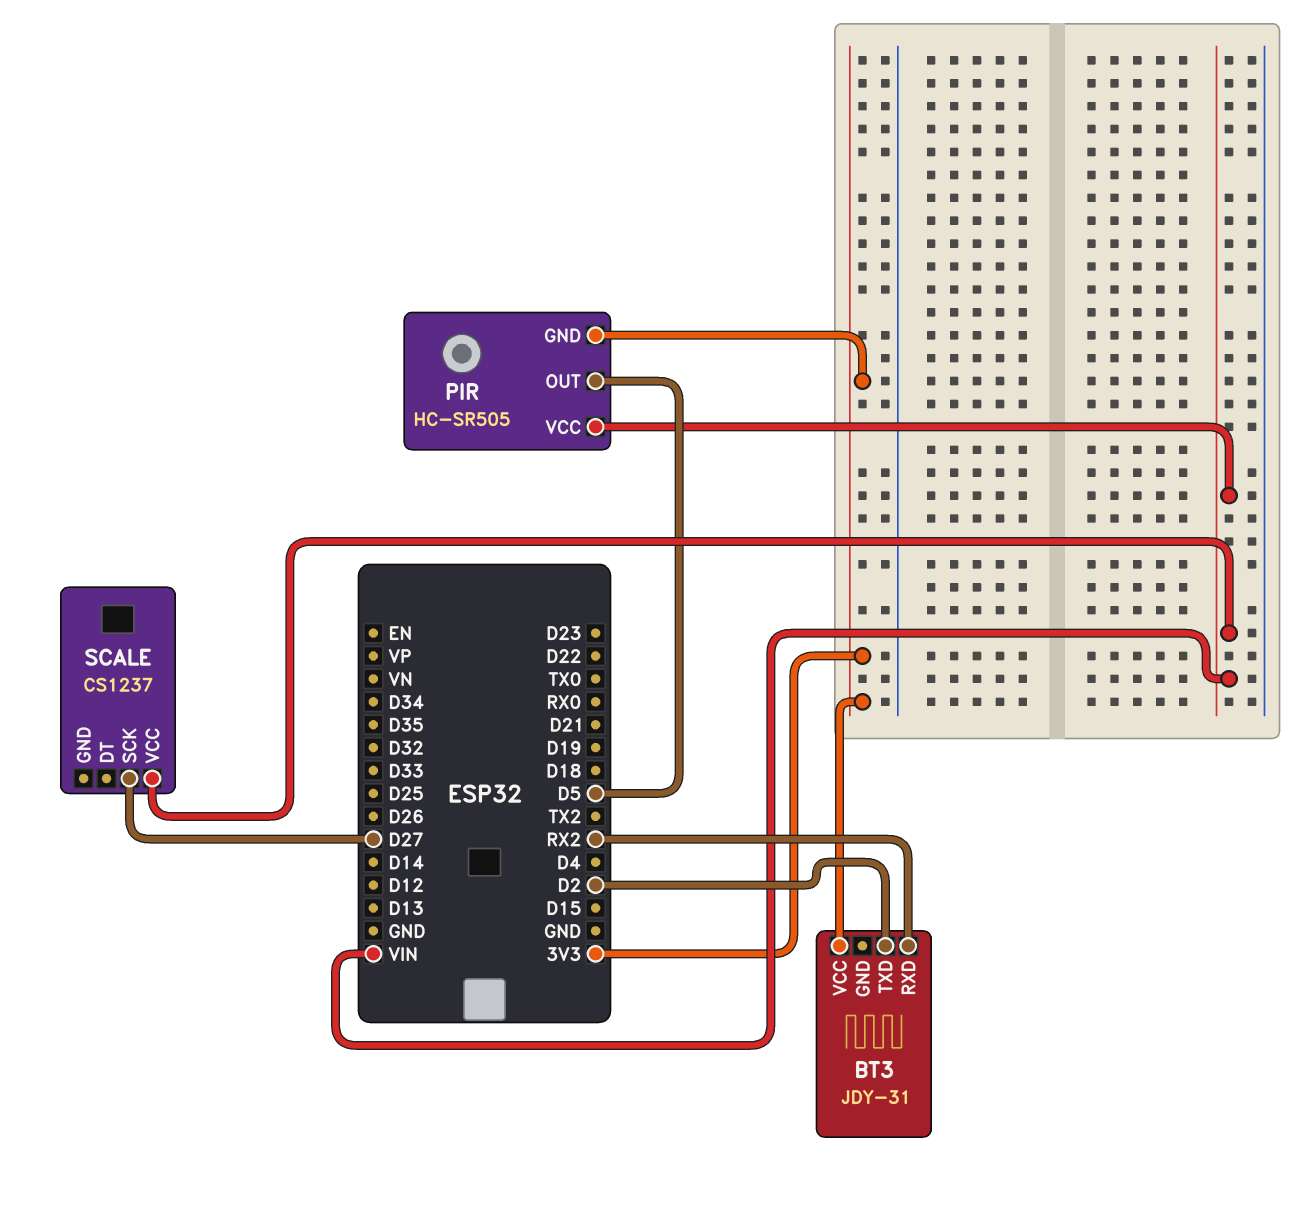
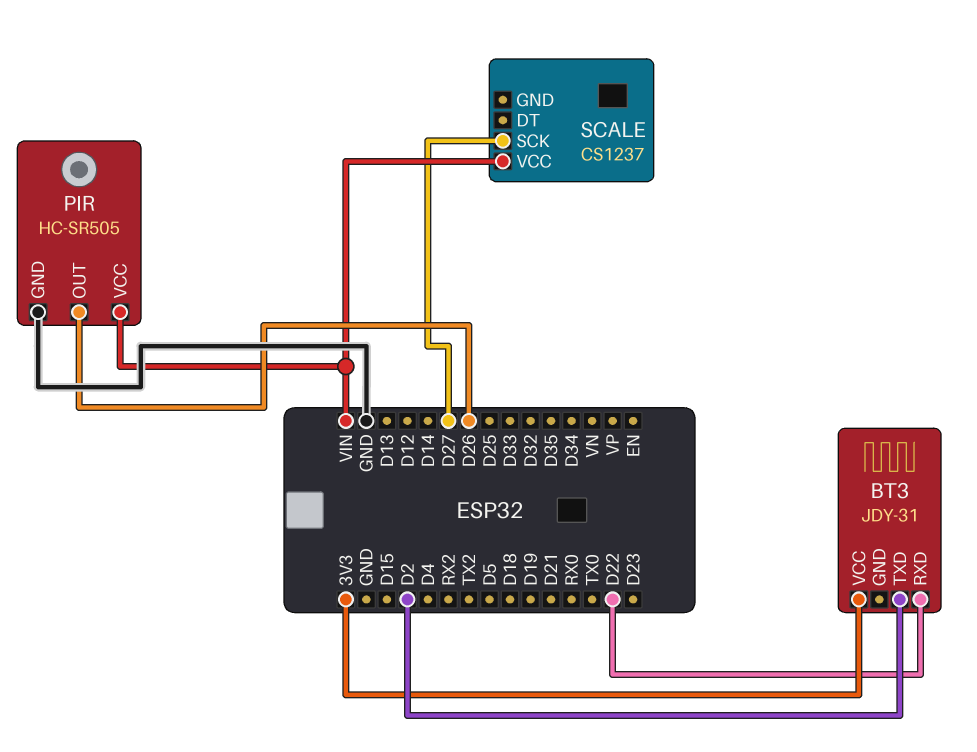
BT3 pin RXD: RX2 -> D22
PIR pin GND: 3V3 -> GND
PIR pin OUT: D5 -> D26

